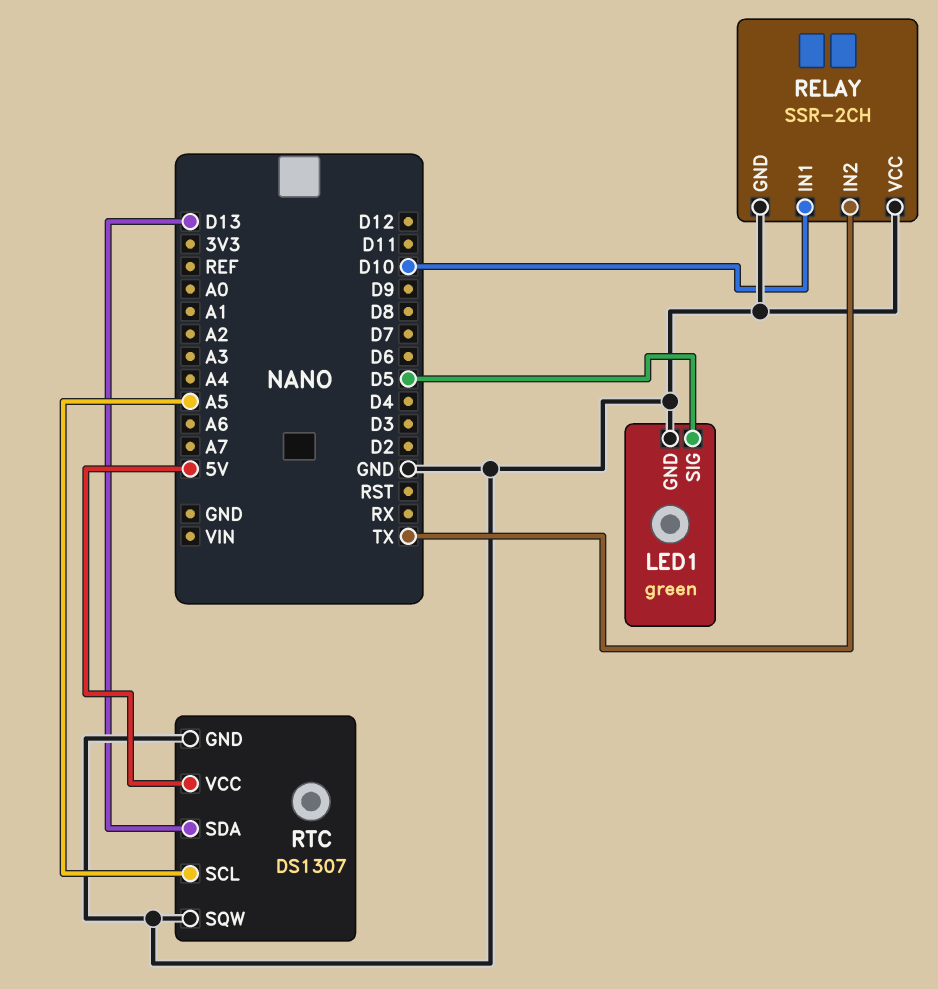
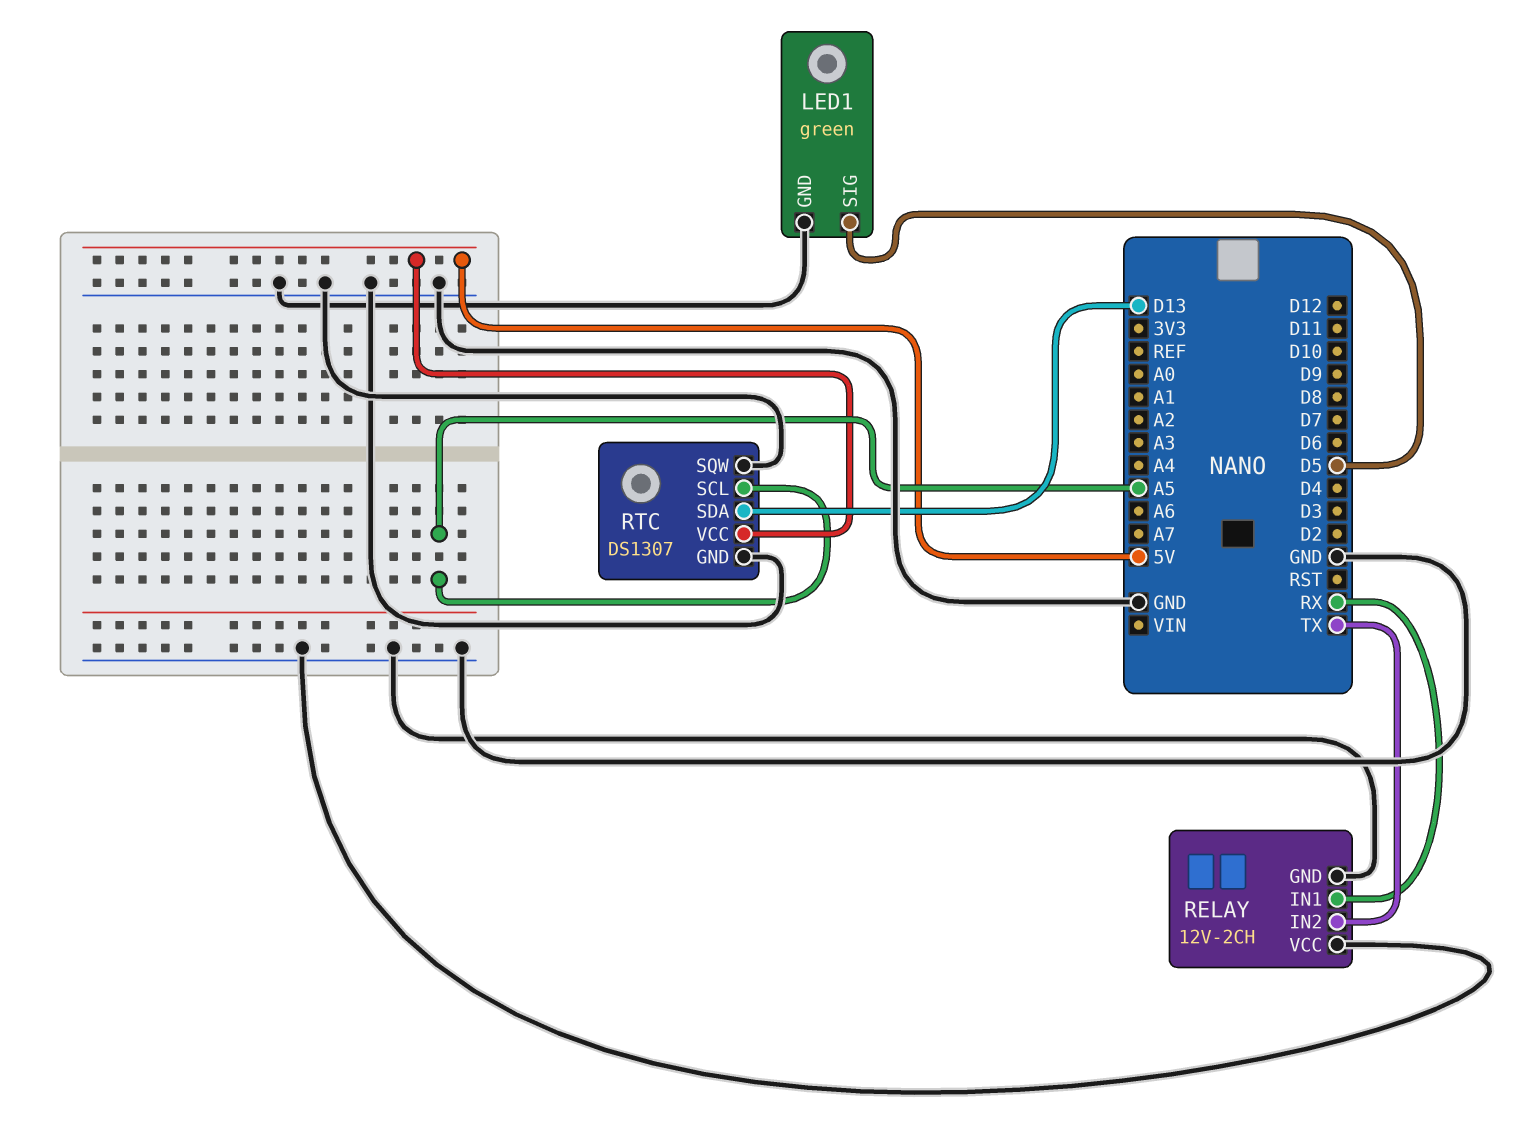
RELAY: SSR-2CH -> 12V-2CH
RELAY pin IN1: D10 -> RX

